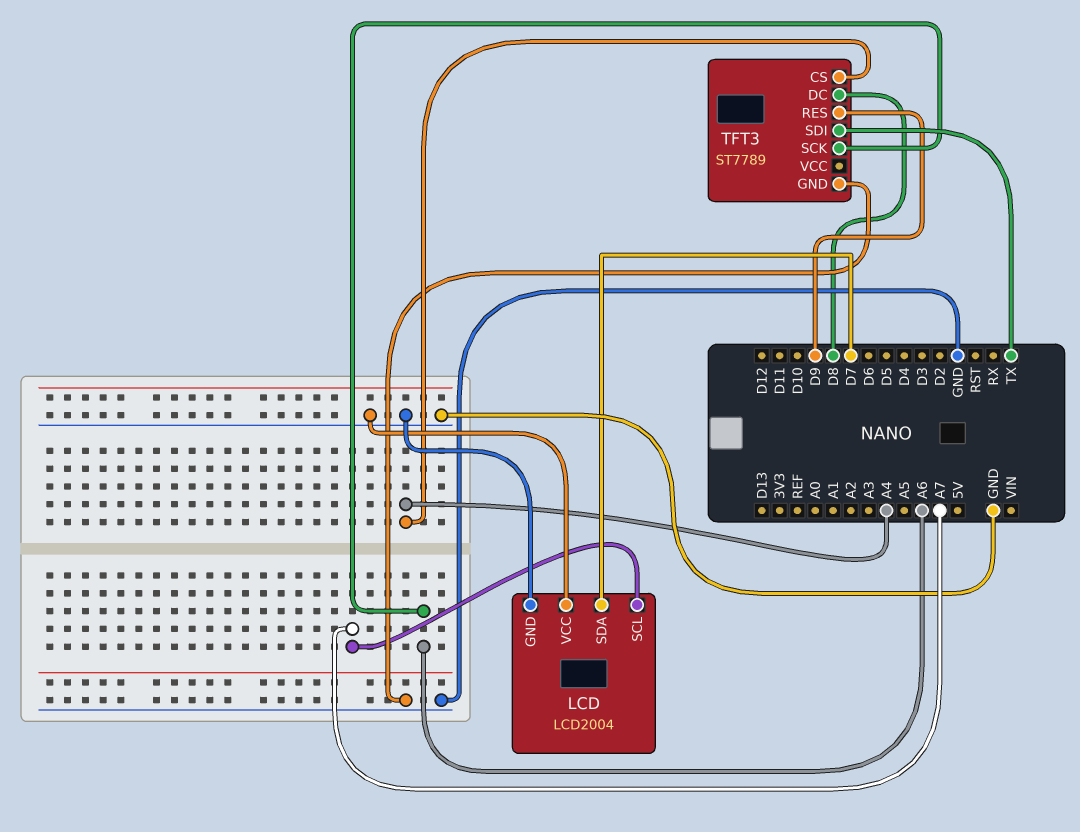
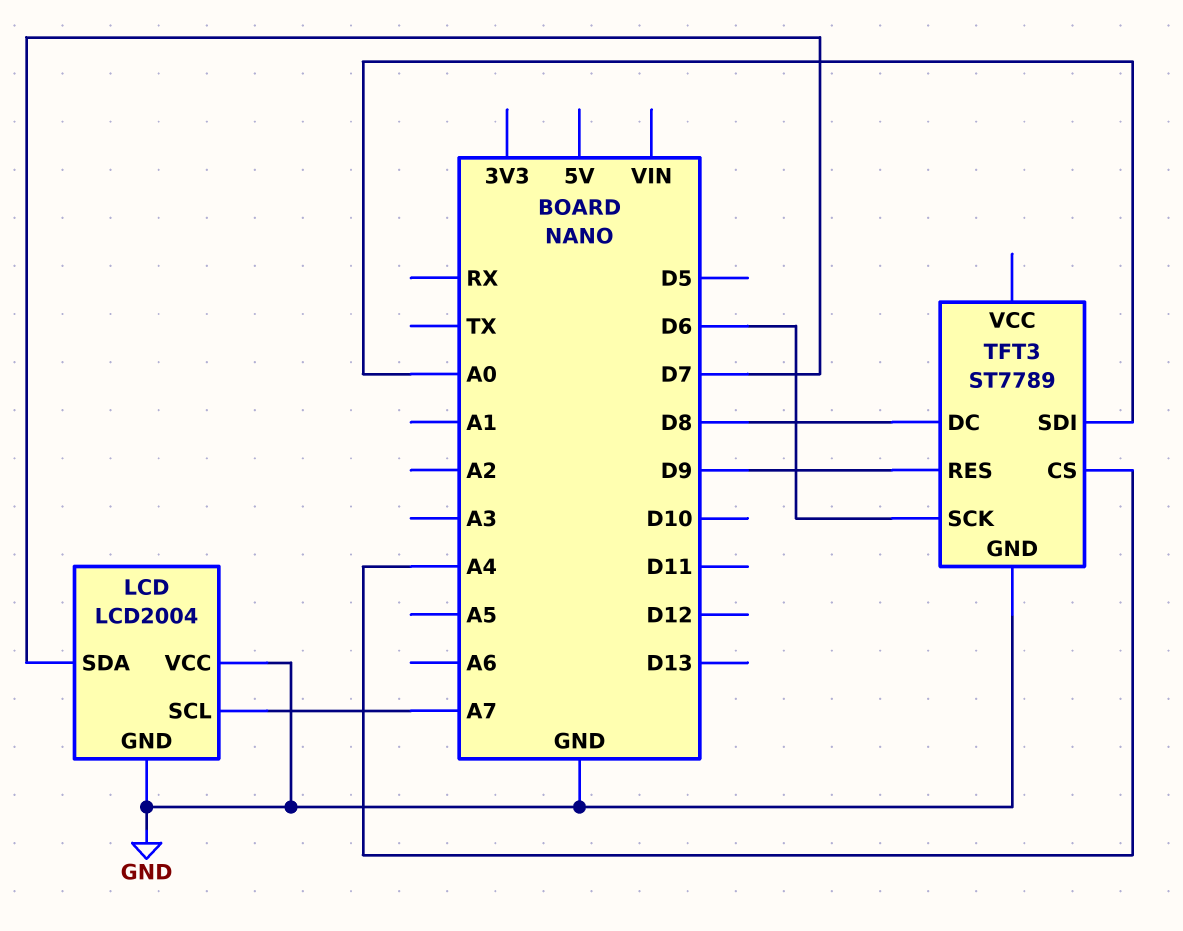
TFT3 pin SCK: A6 -> D6
TFT3 pin SDI: TX -> A0

